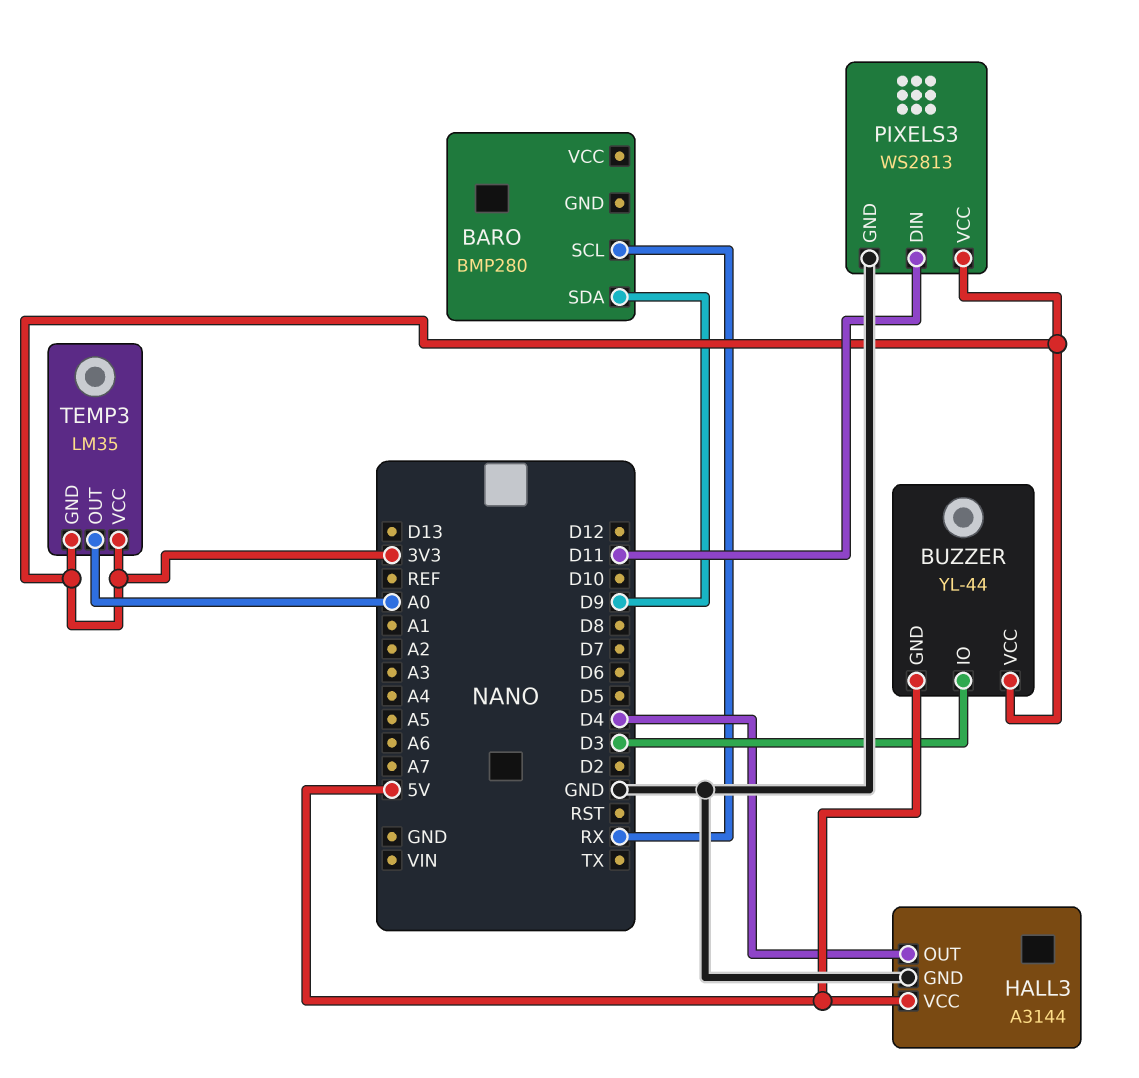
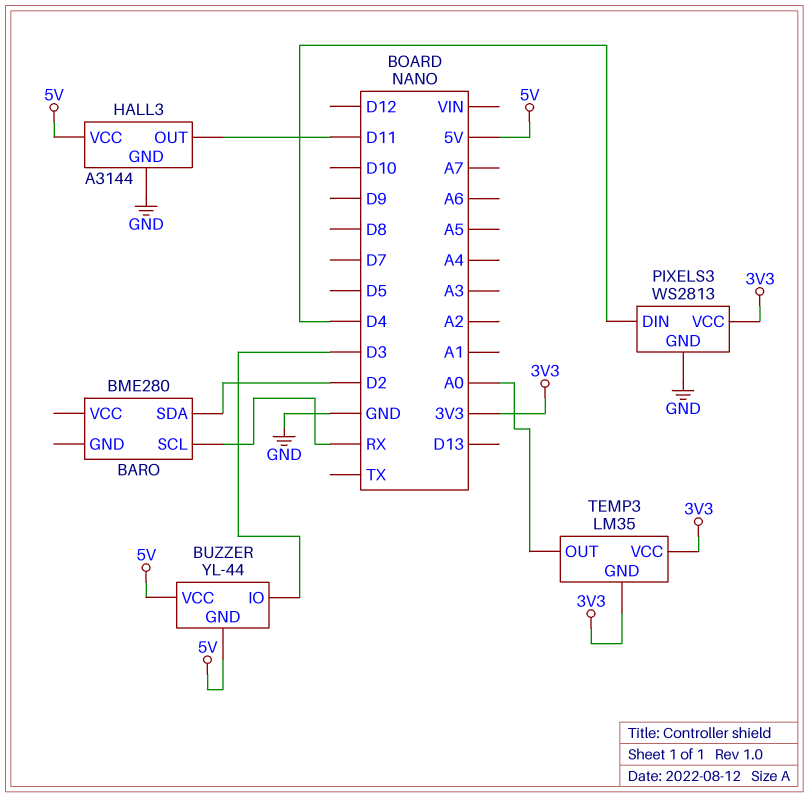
BARO: BMP280 -> BME280
BARO pin SDA: D9 -> D2
BUZZER pin VCC: 3V3 -> 5V
HALL3 pin OUT: D4 -> D11
PIXELS3 pin DIN: D11 -> D4

